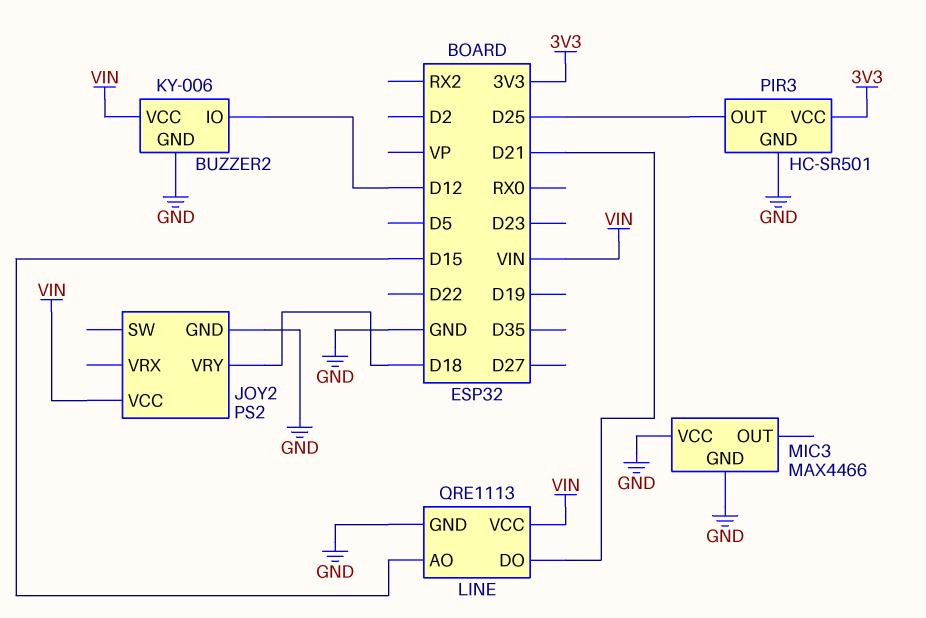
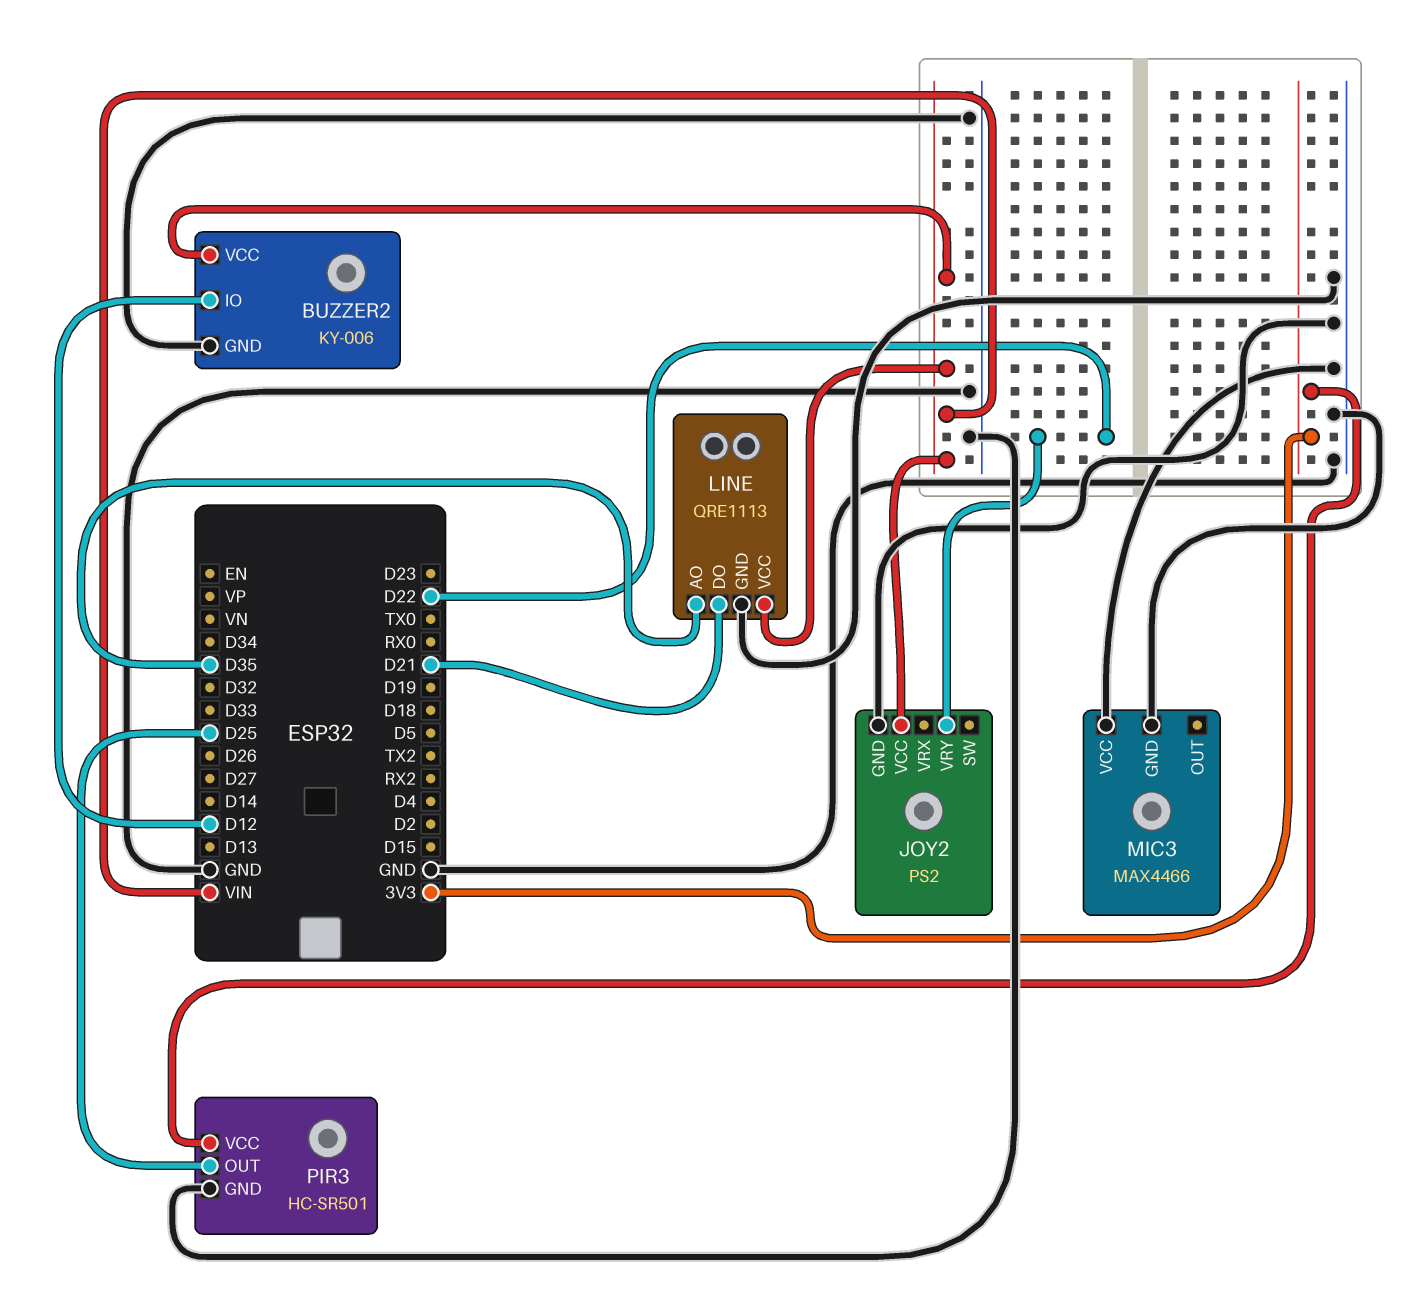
JOY2 pin VRY: D18 -> D22
LINE pin AO: D15 -> D35

